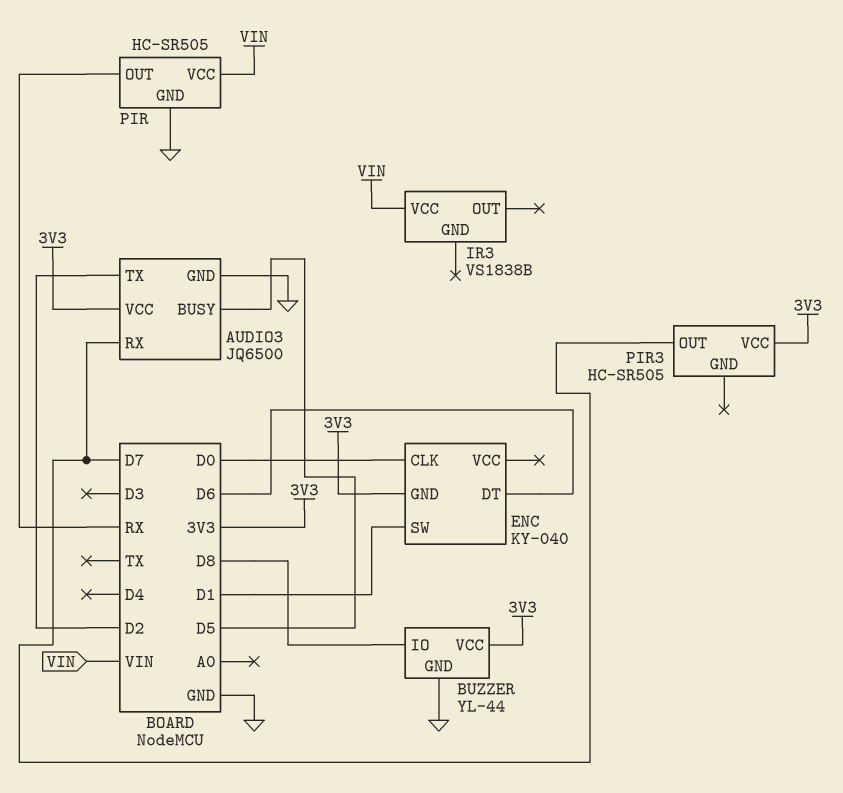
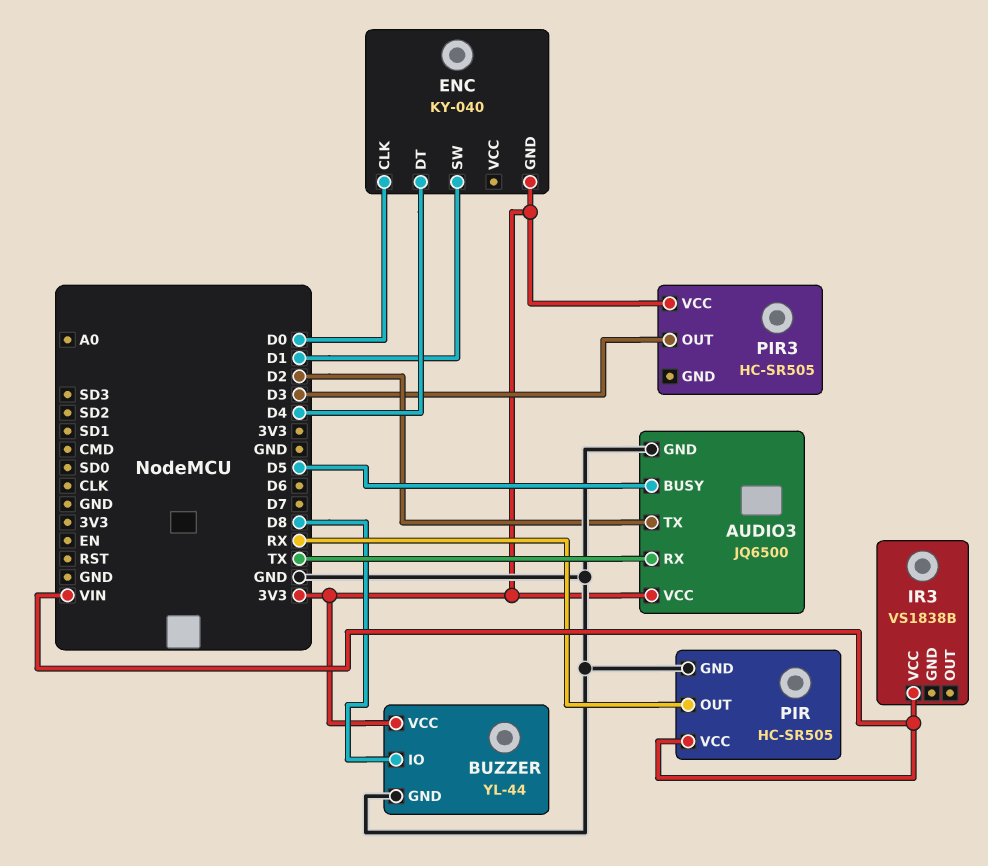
AUDIO3 pin RX: D7 -> TX
ENC pin DT: D6 -> D4
PIR3 pin OUT: D7 -> D3

